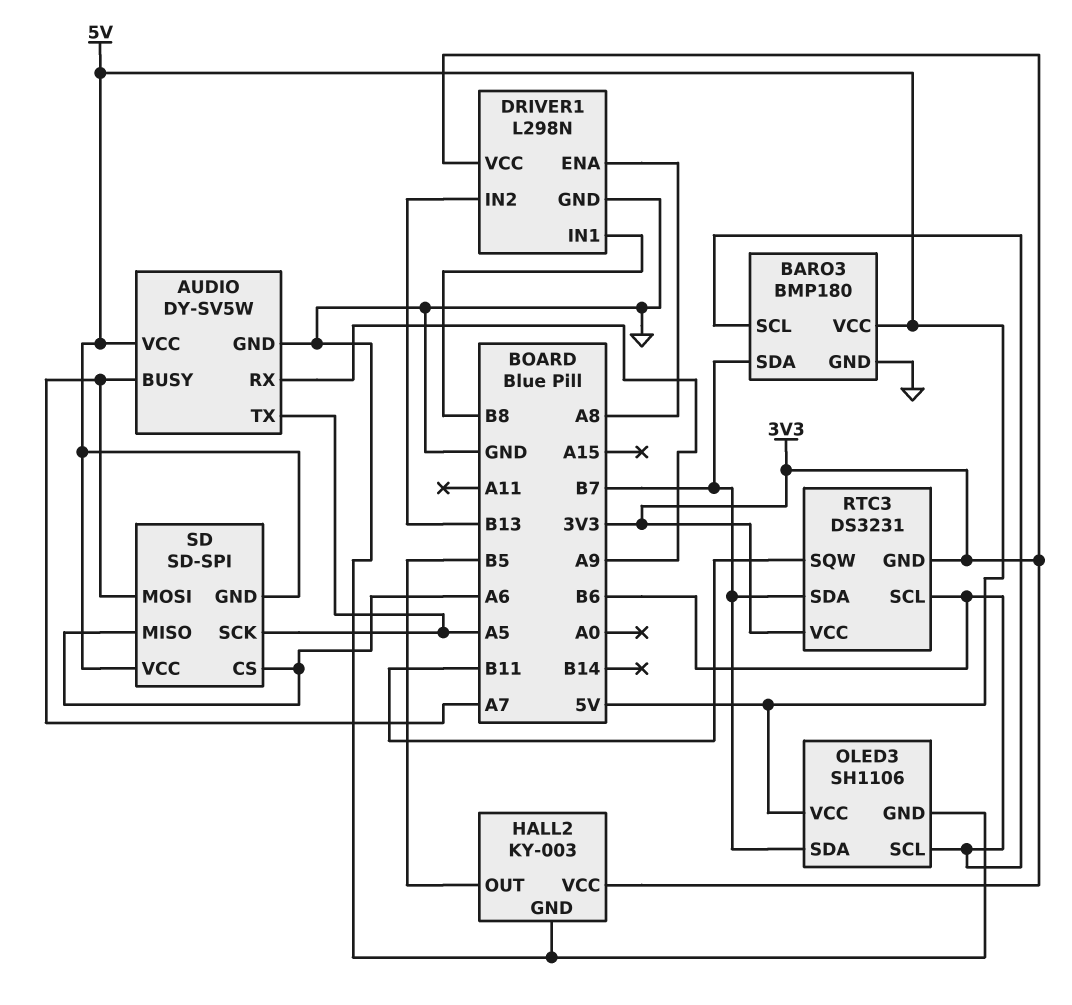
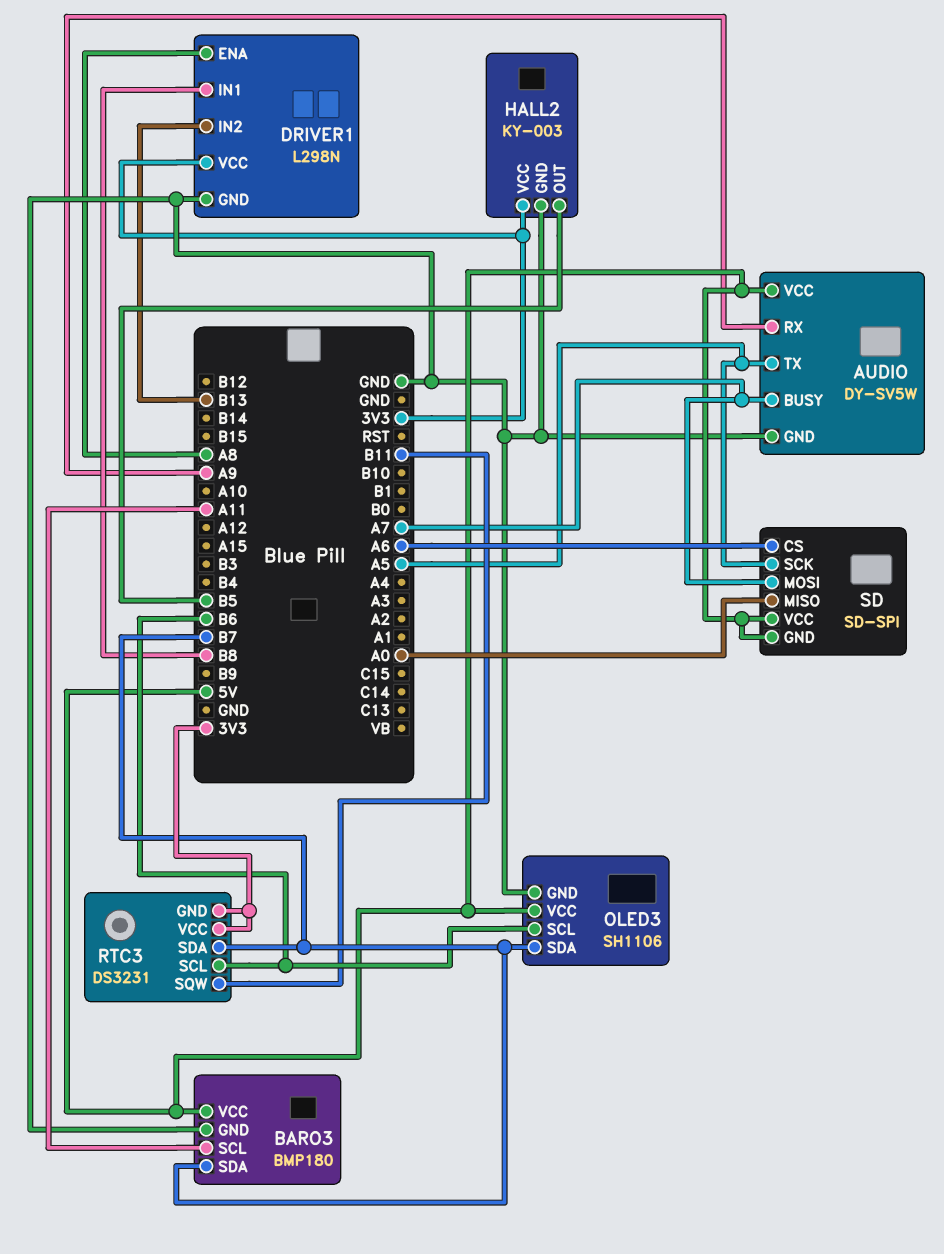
BARO3 pin SCL: B6 -> A11
SD pin MISO: A6 -> A0

